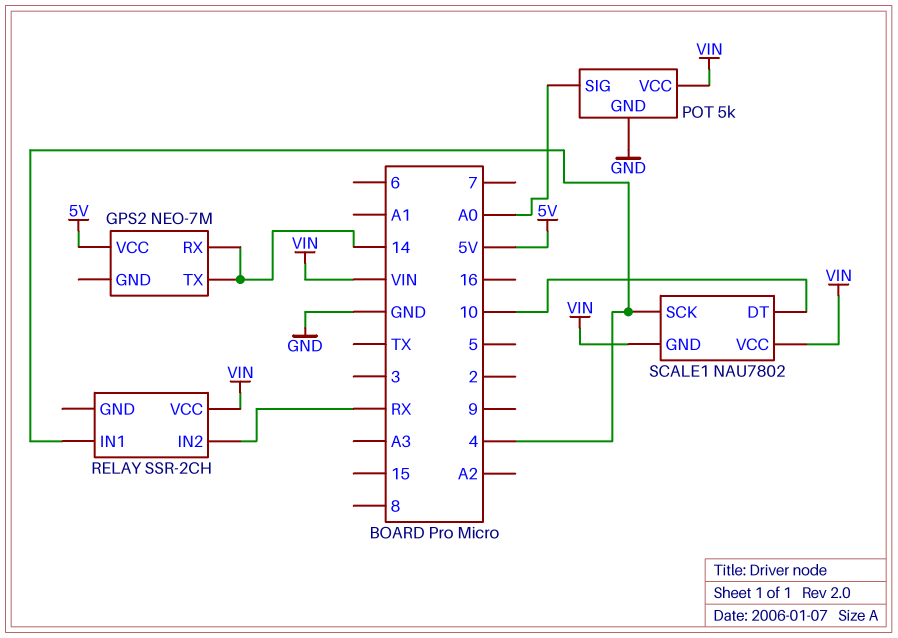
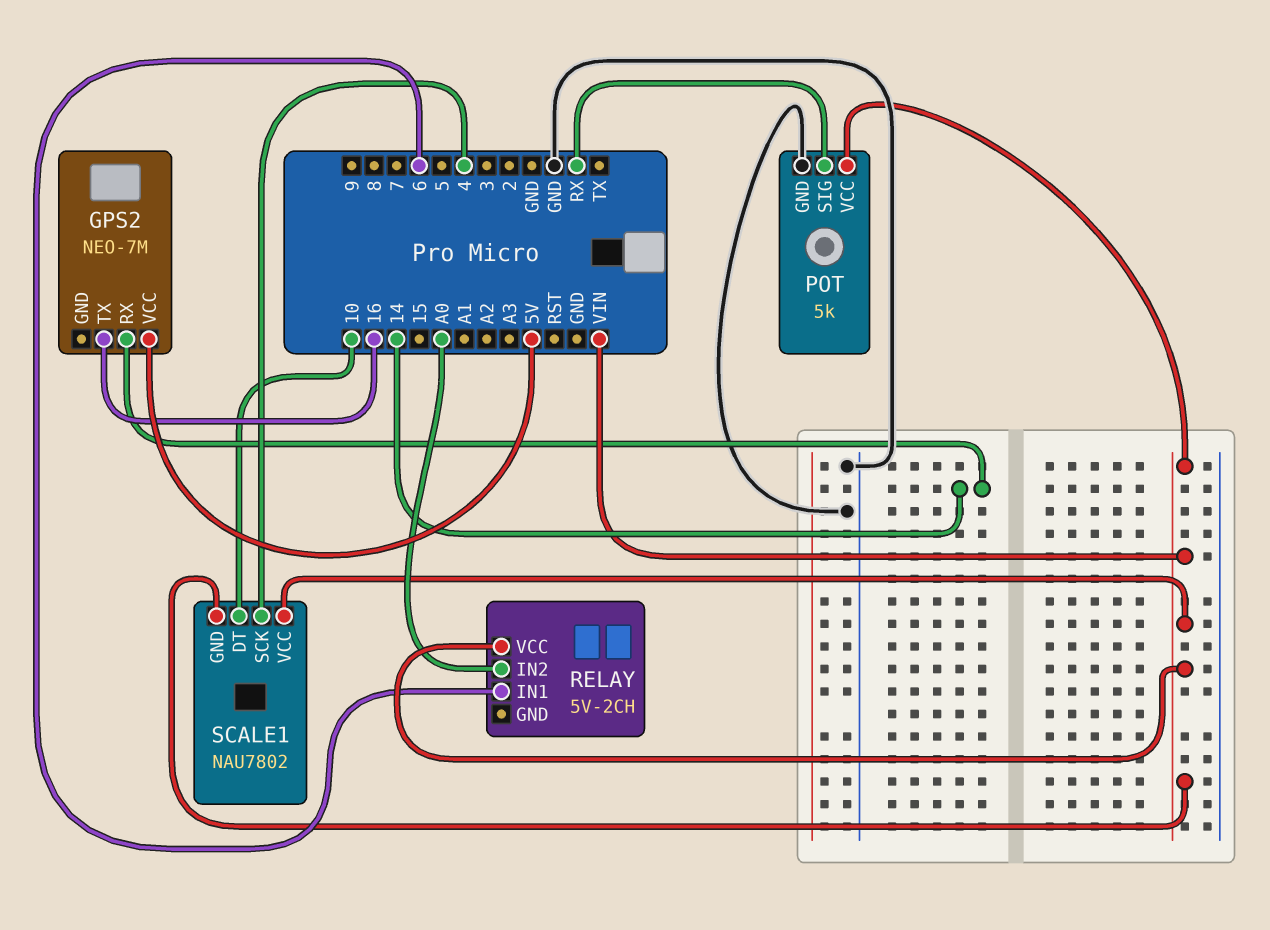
GPS2 pin TX: 14 -> 16
POT pin SIG: A0 -> RX
RELAY: SSR-2CH -> 5V-2CH
RELAY pin IN1: 4 -> 6
RELAY pin IN2: RX -> A0

